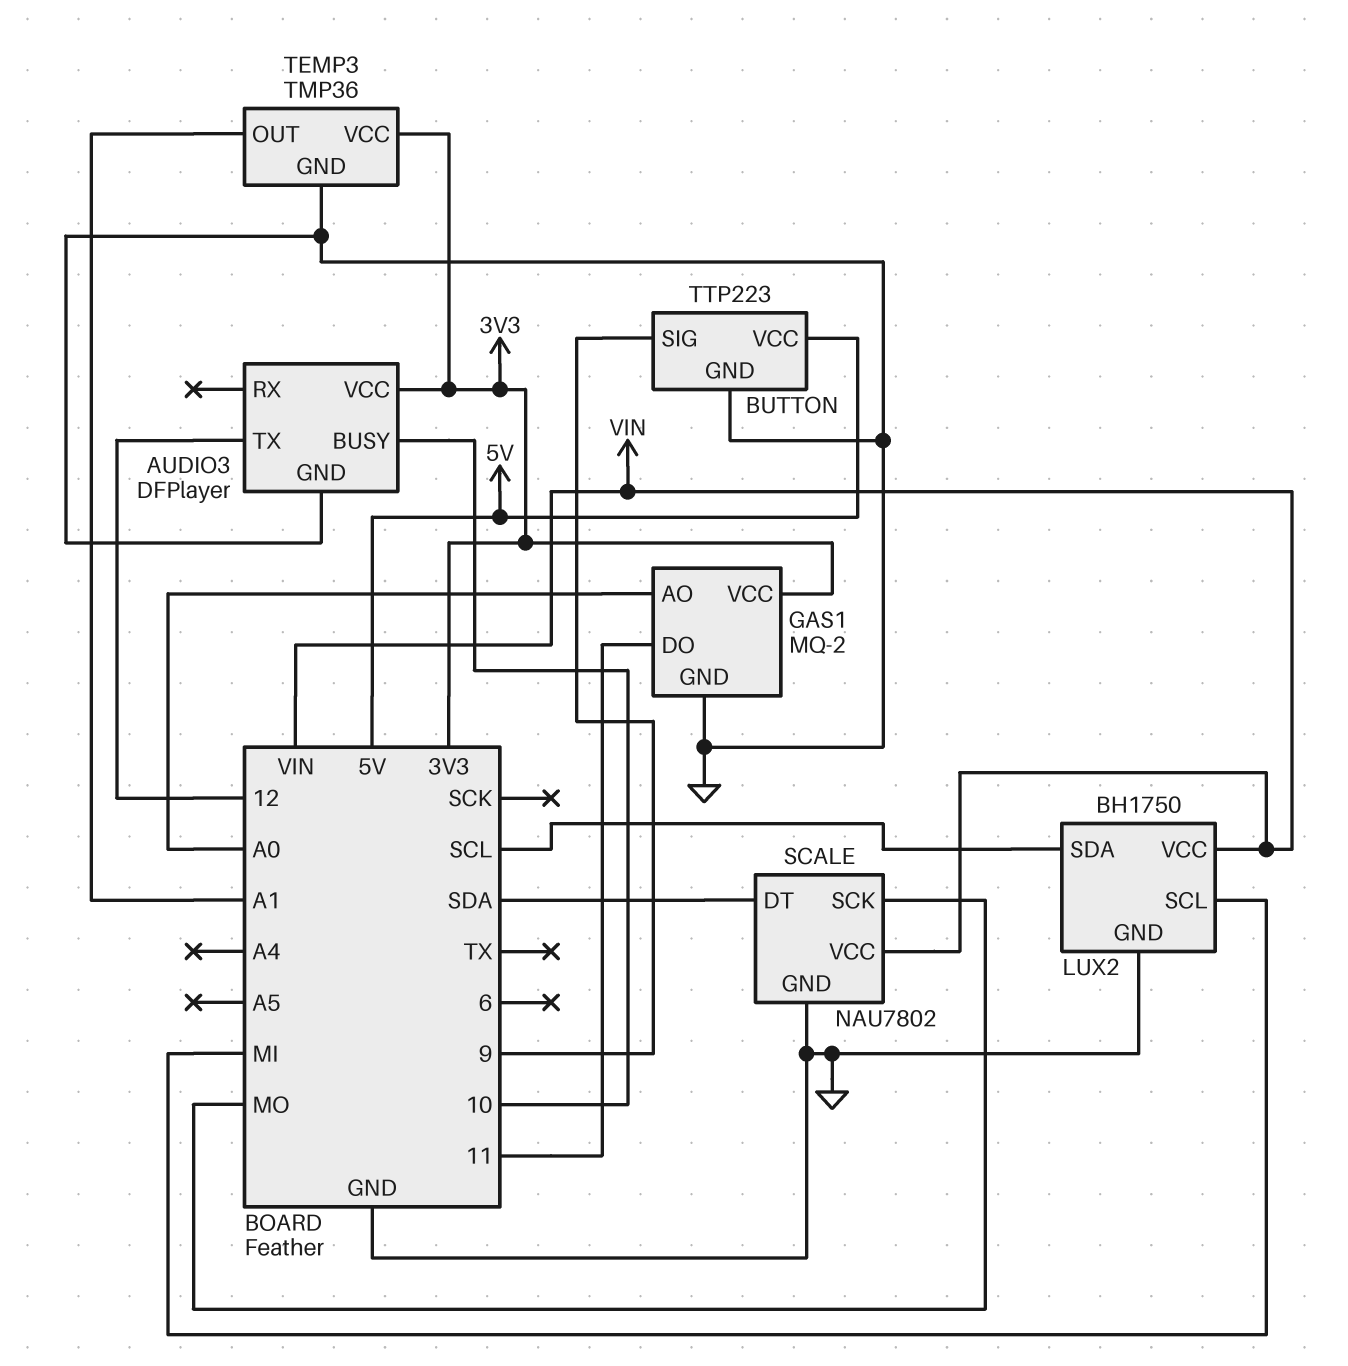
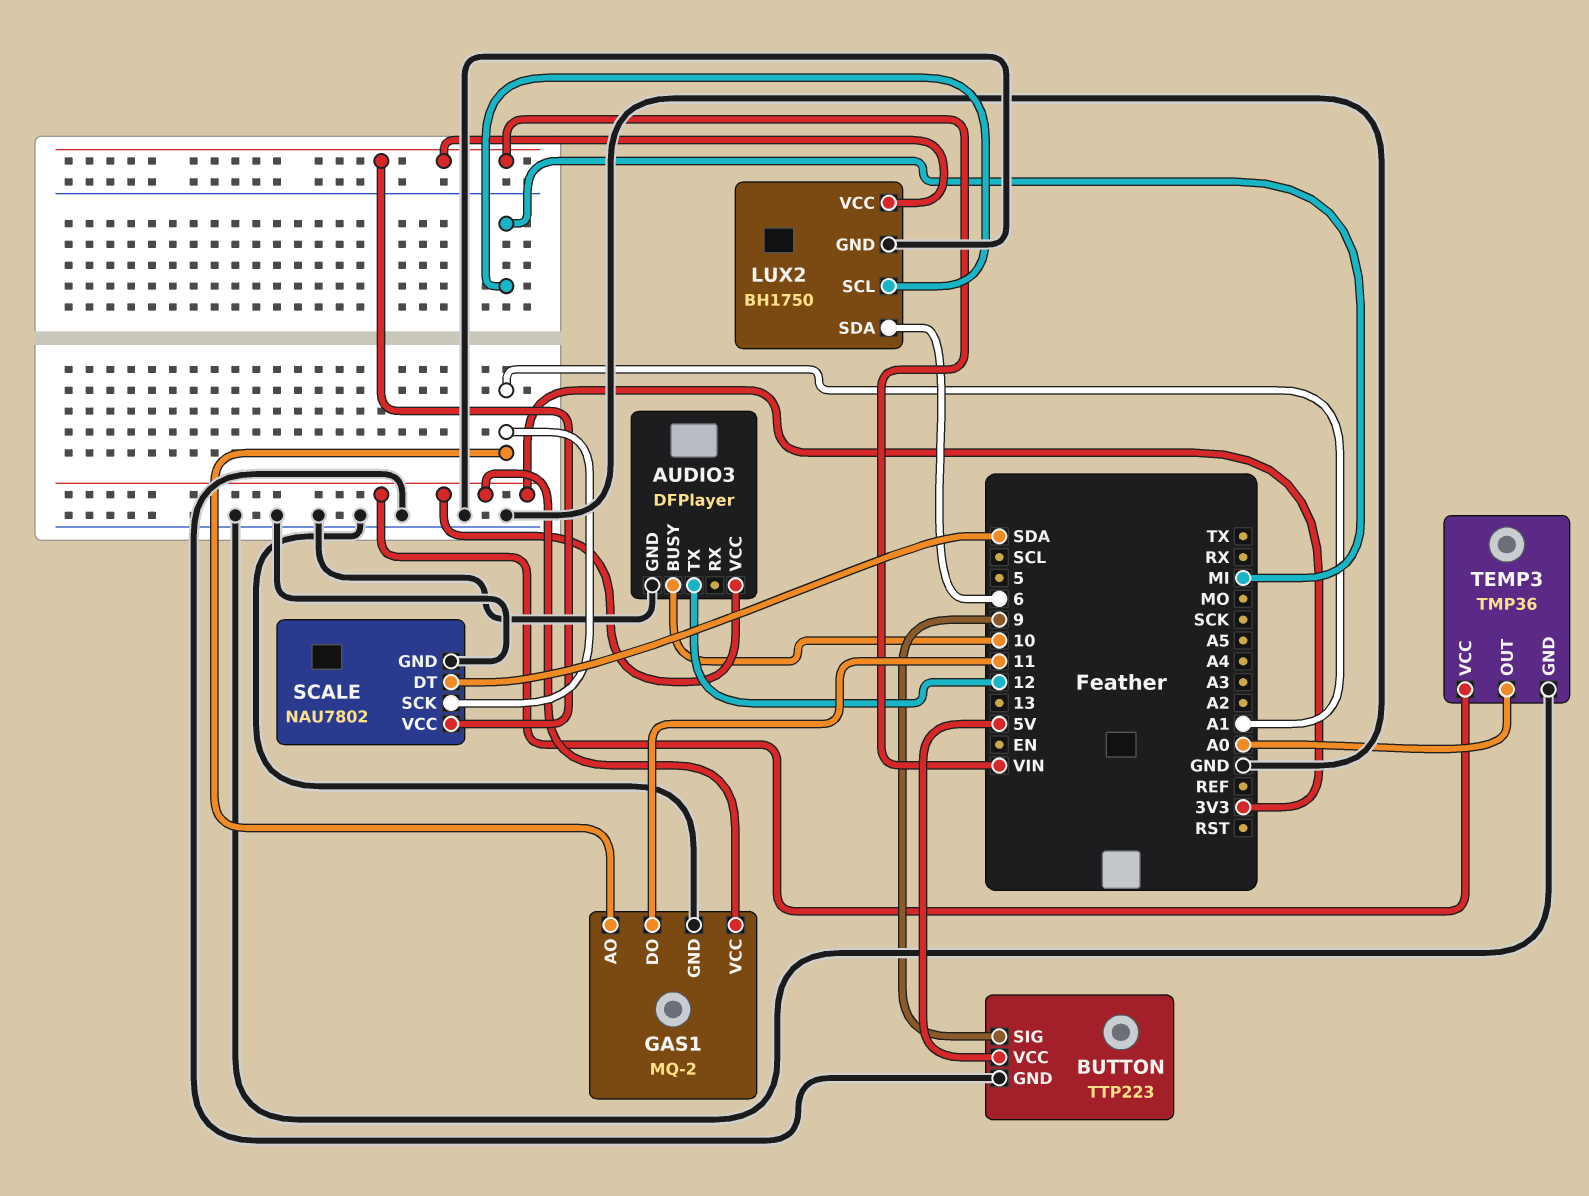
GAS1 pin AO: A0 -> A1
LUX2 pin SDA: SCL -> 6
SCALE pin SCK: MO -> A1
TEMP3 pin OUT: A1 -> A0

